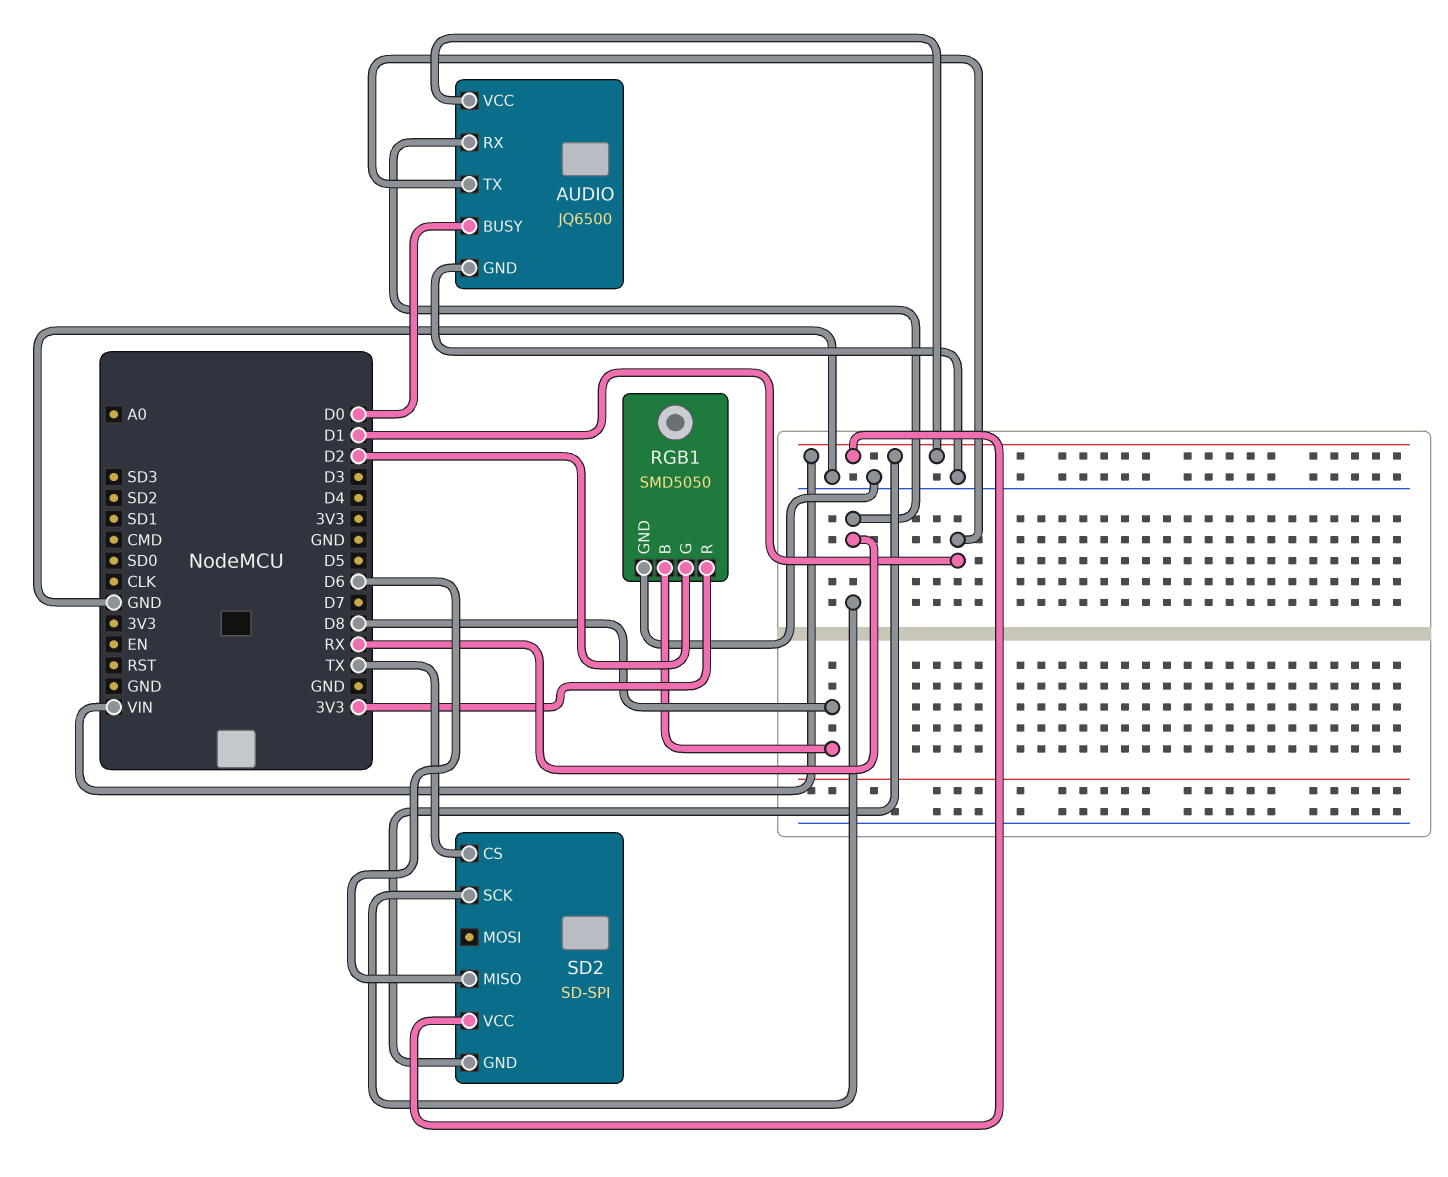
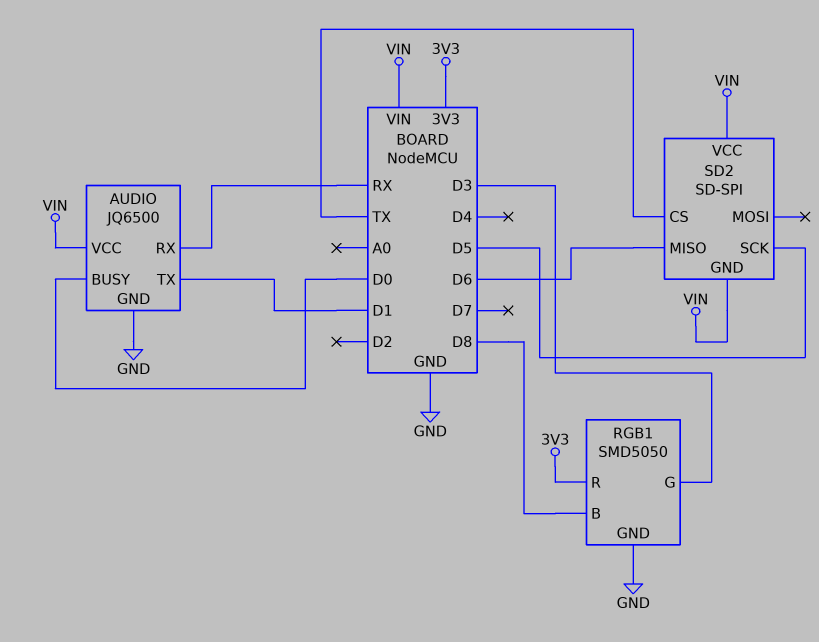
RGB1 pin G: D2 -> D3
SD2 pin SCK: RX -> D5

